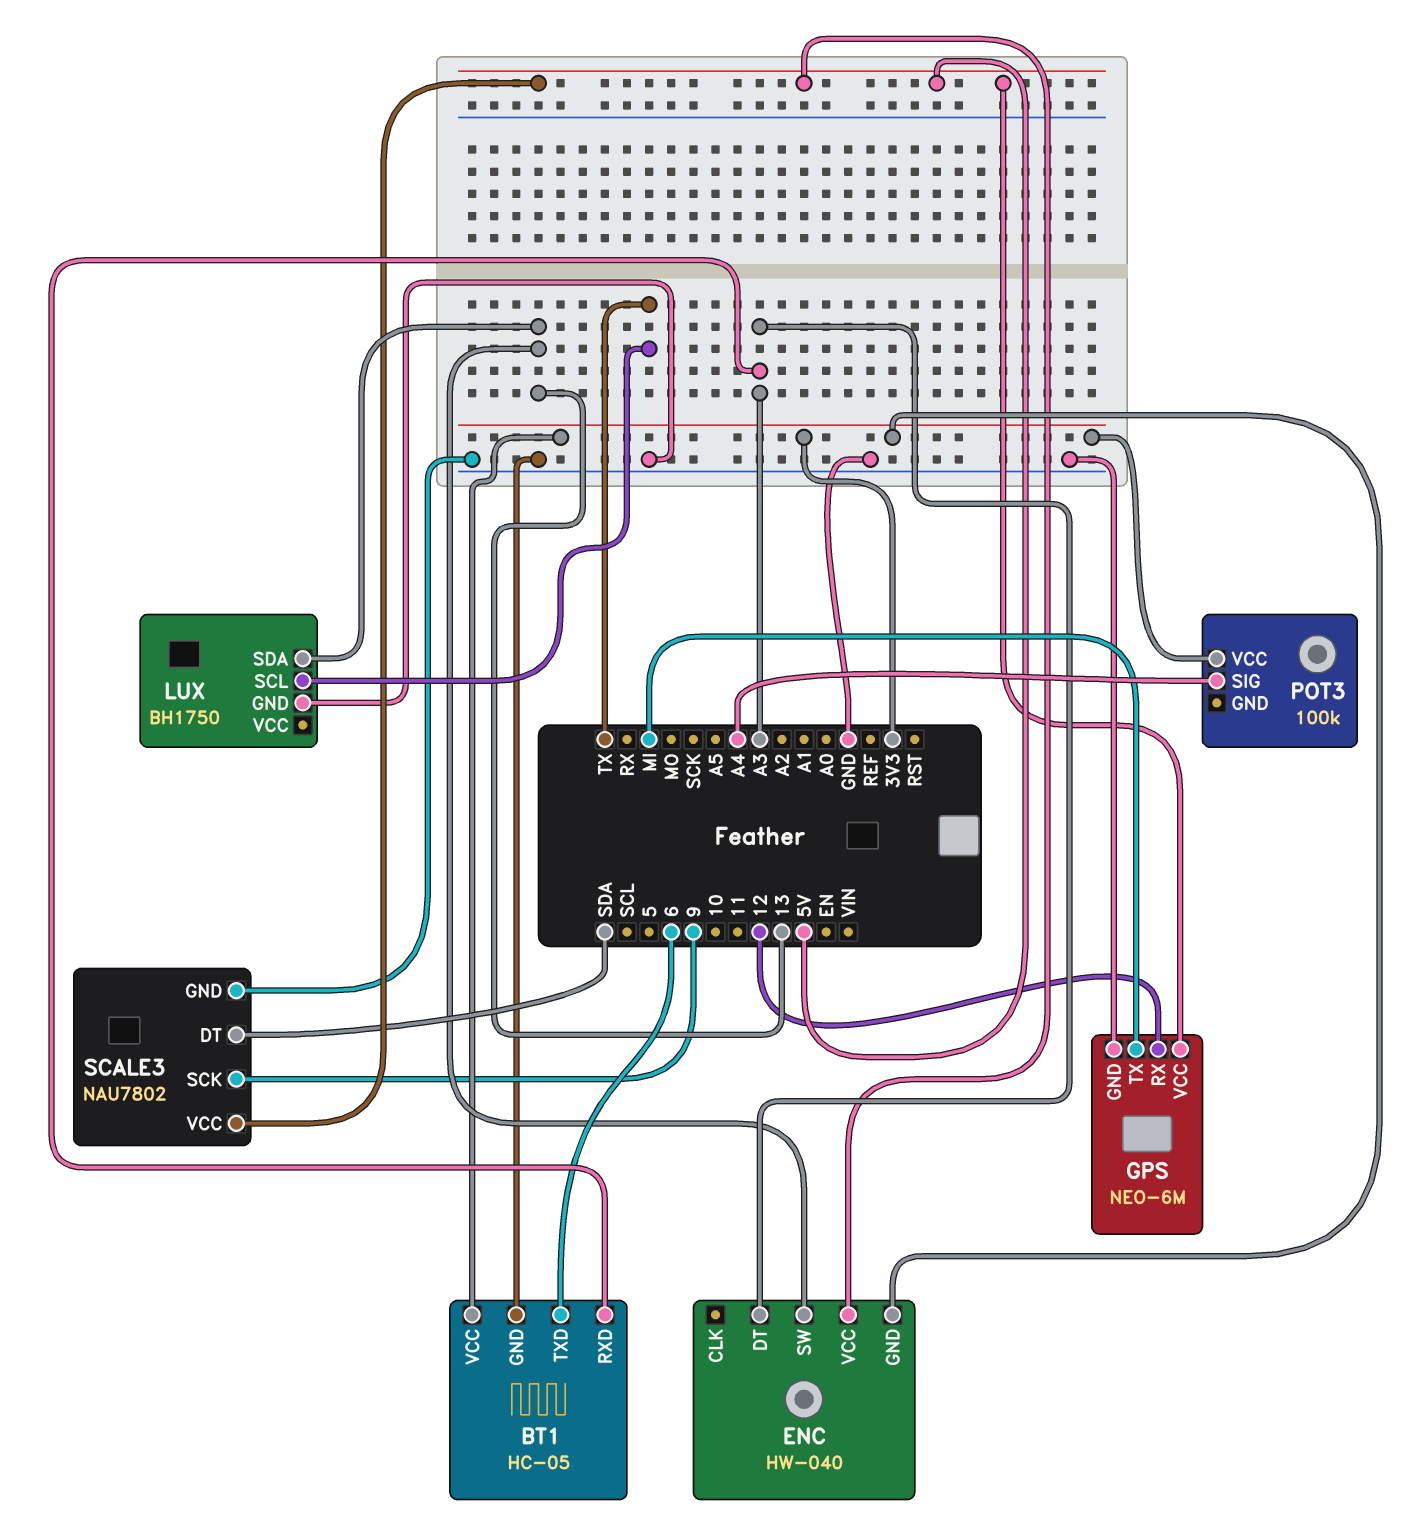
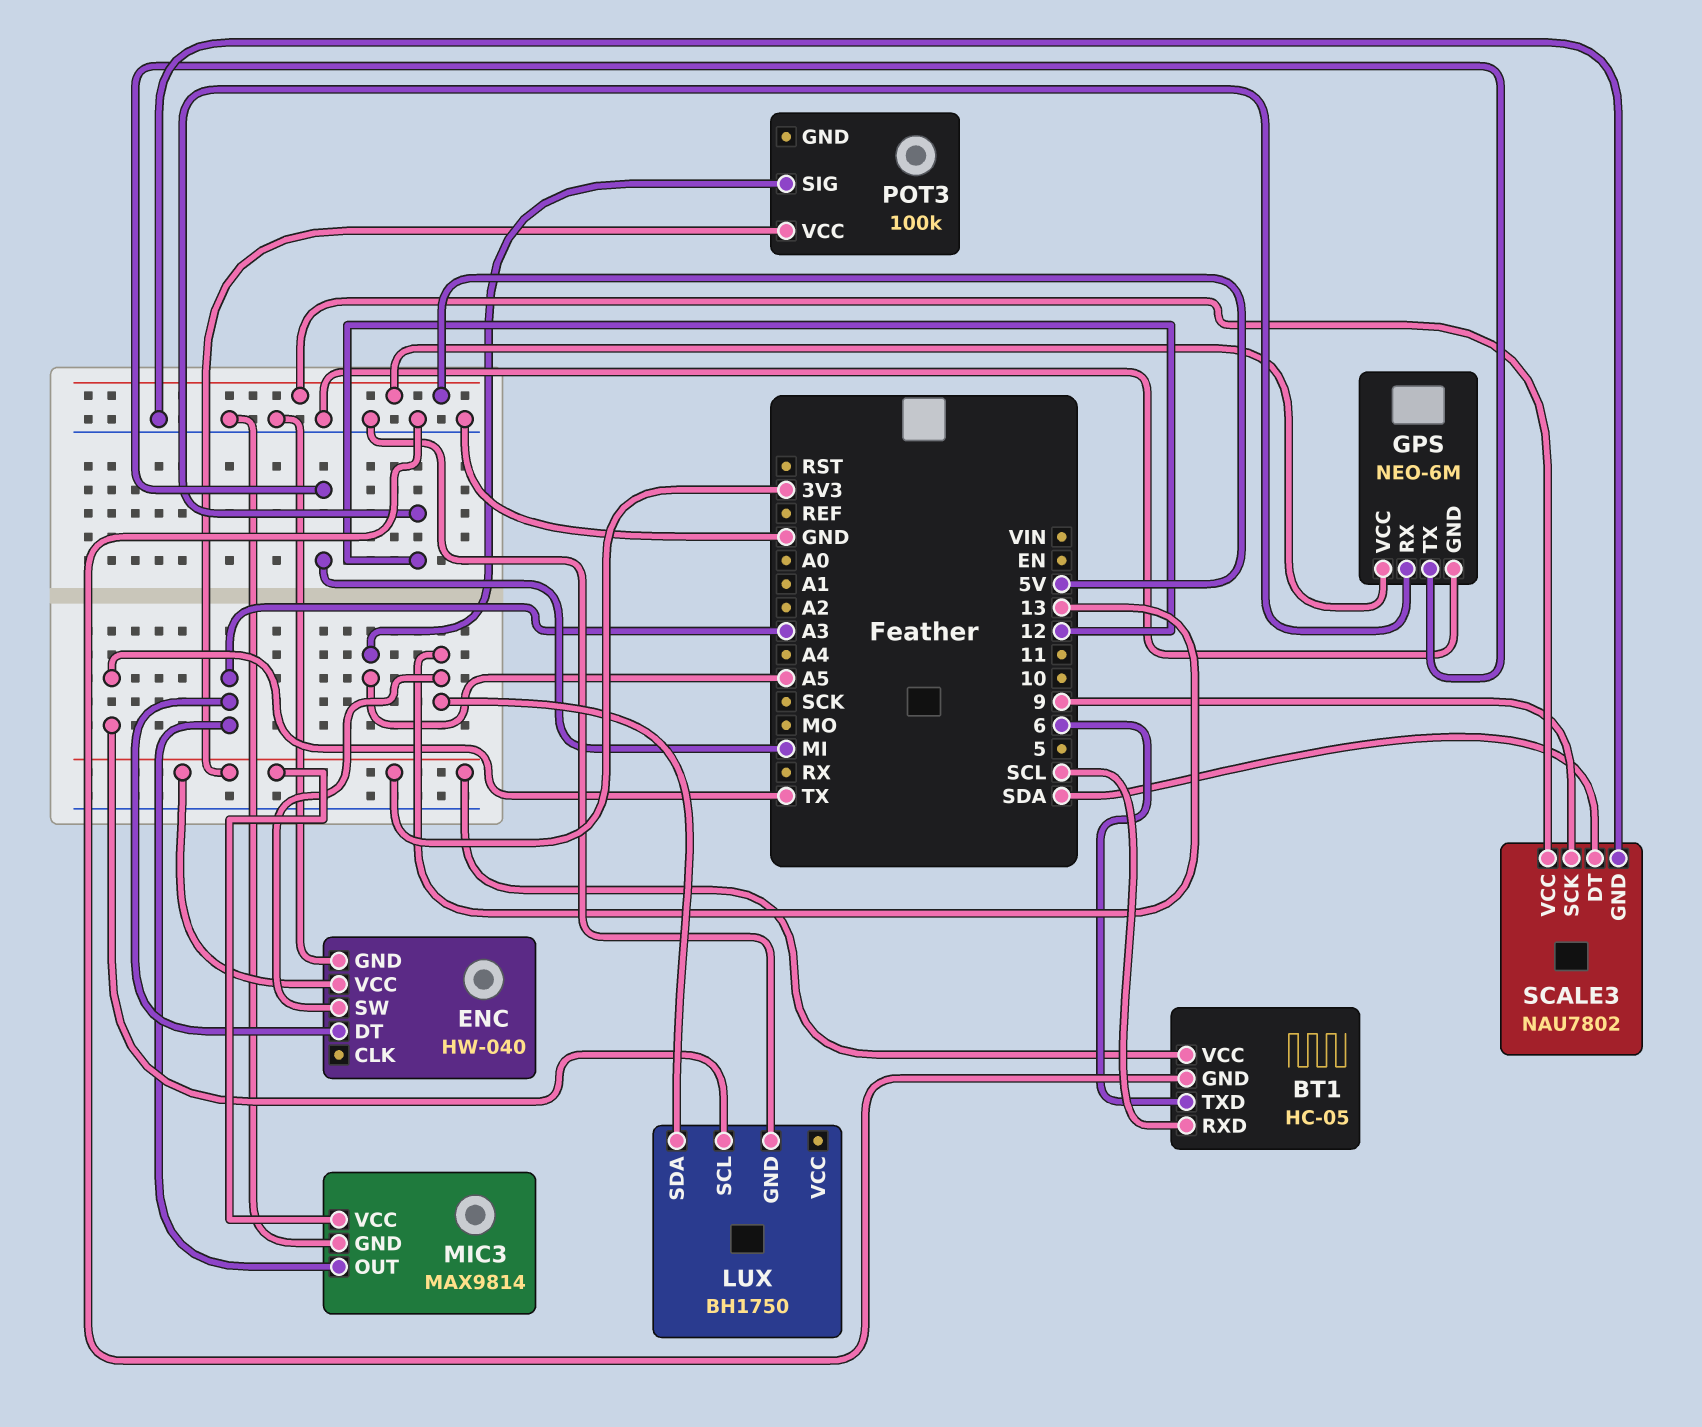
BT1 pin RXD: A3 -> SCL
ENC pin GND: 3V3 -> GND
ENC pin VCC: 5V -> 3V3
MIC3: none -> MAX9814
MIC3 pin GND: none -> GND
MIC3 pin OUT: none -> A3
MIC3 pin VCC: none -> 3V3
POT3 pin SIG: A4 -> A5

